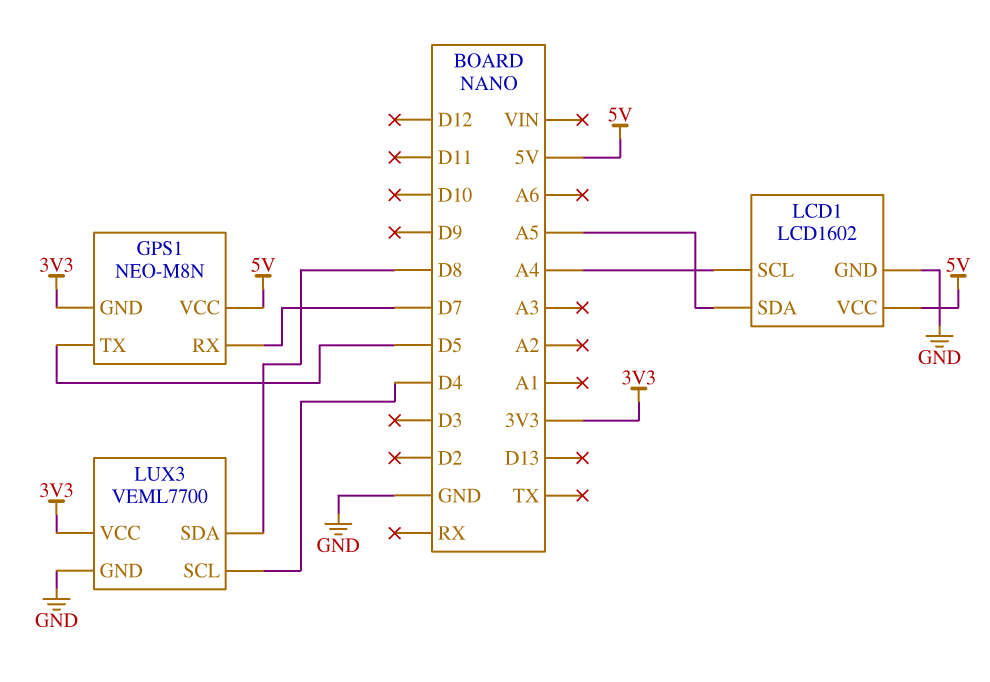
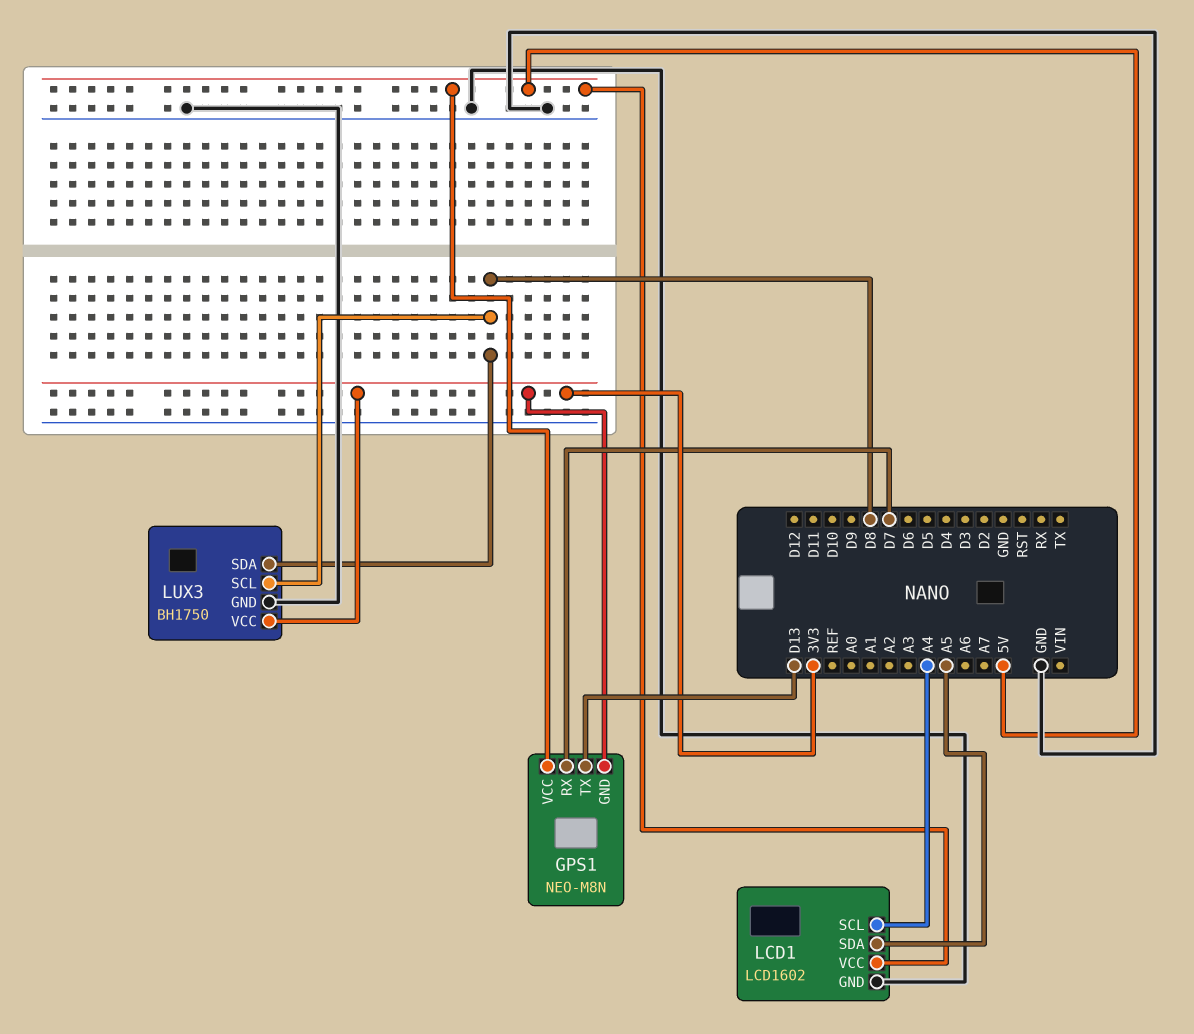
GPS1 pin TX: D5 -> D13
LUX3: VEML7700 -> BH1750
LUX3 pin SCL: D4 -> D8

